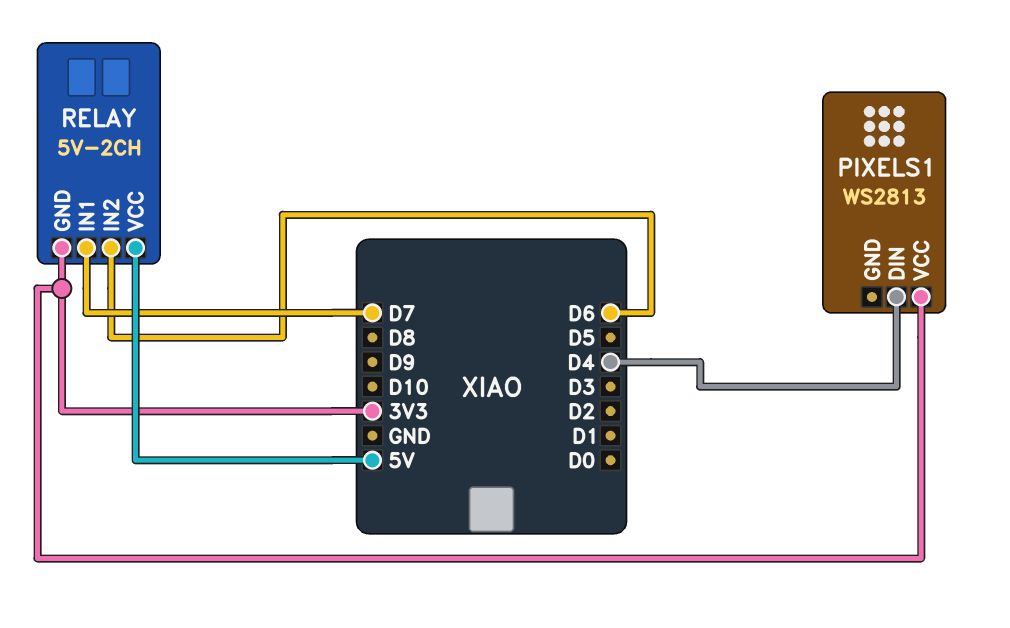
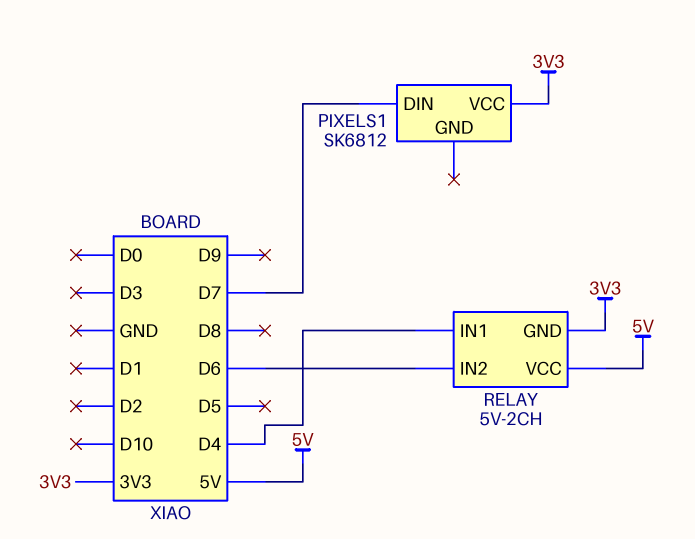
PIXELS1: WS2813 -> SK6812
PIXELS1 pin DIN: D4 -> D7
RELAY pin IN1: D7 -> D4

